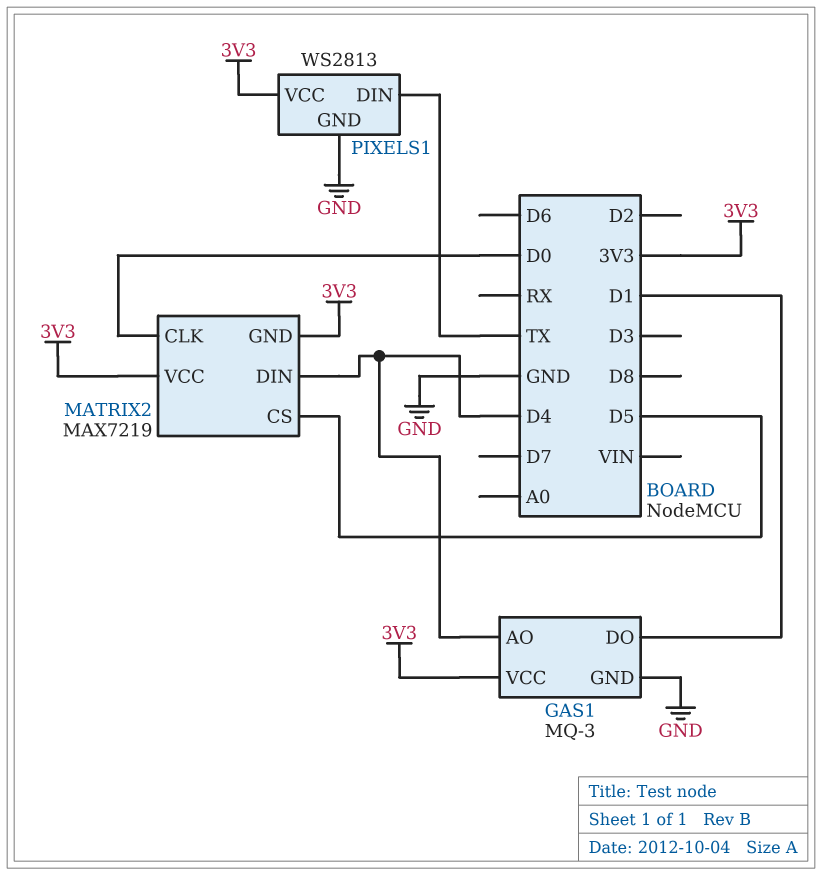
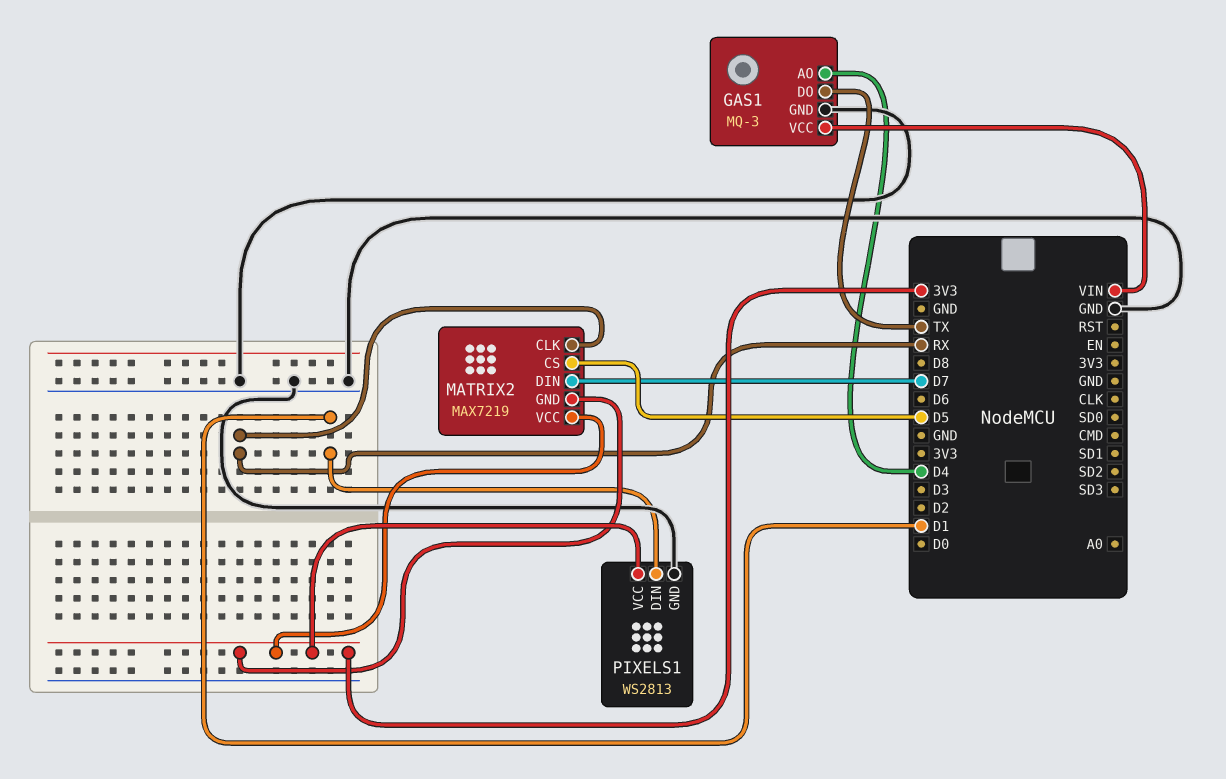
GAS1 pin DO: D1 -> TX
GAS1 pin VCC: 3V3 -> VIN
MATRIX2 pin CLK: D0 -> RX
MATRIX2 pin DIN: D4 -> D7
PIXELS1 pin DIN: TX -> D1

